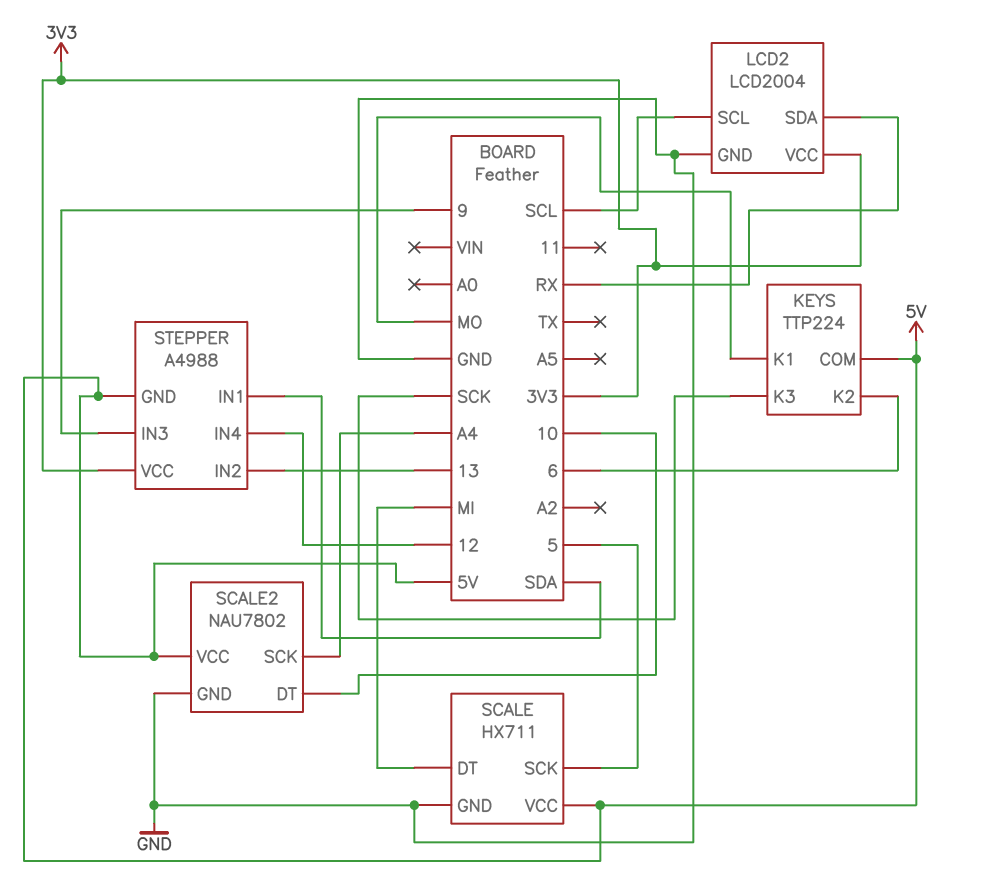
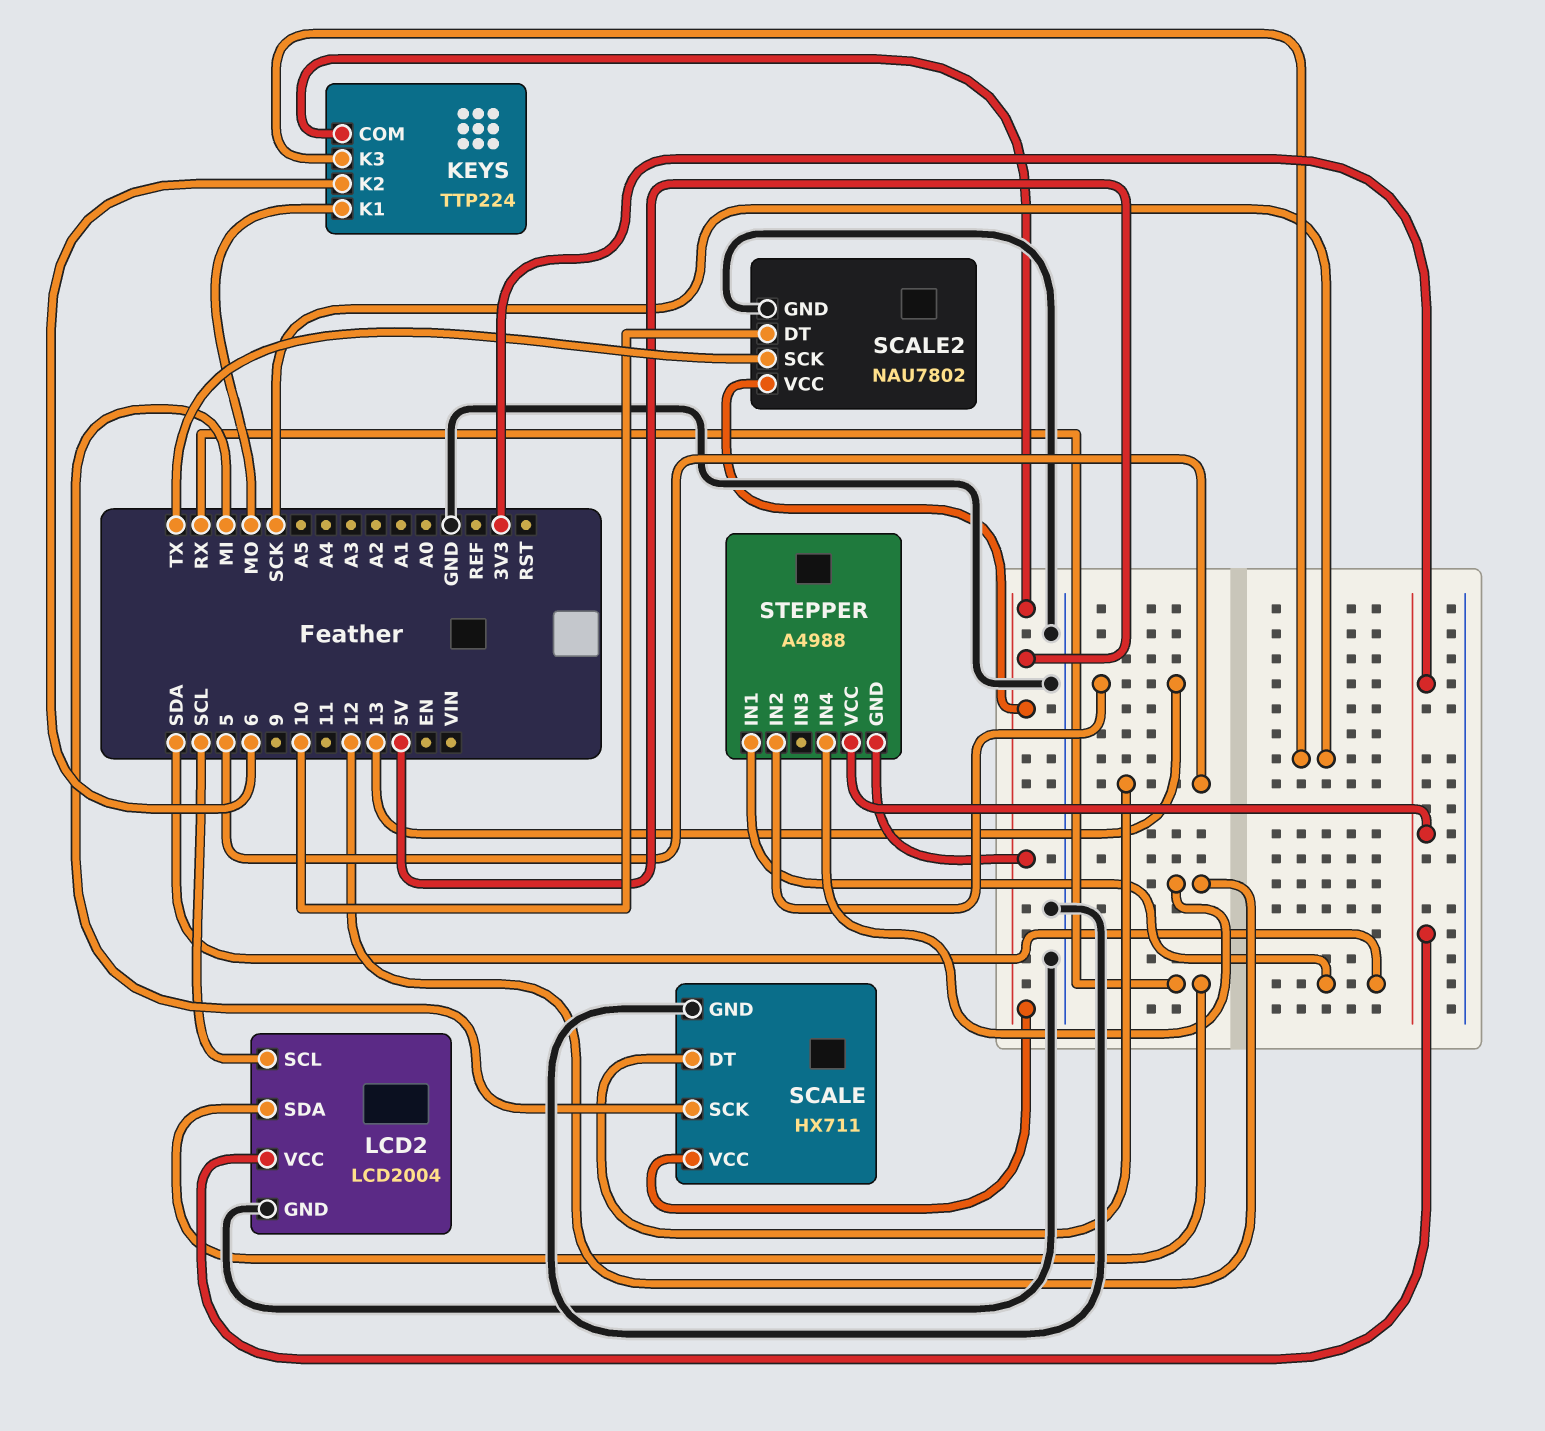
SCALE pin DT: MI -> 5
SCALE pin SCK: 5 -> MI
SCALE2 pin SCK: A4 -> TX
STEPPER pin IN3: 9 -> none

